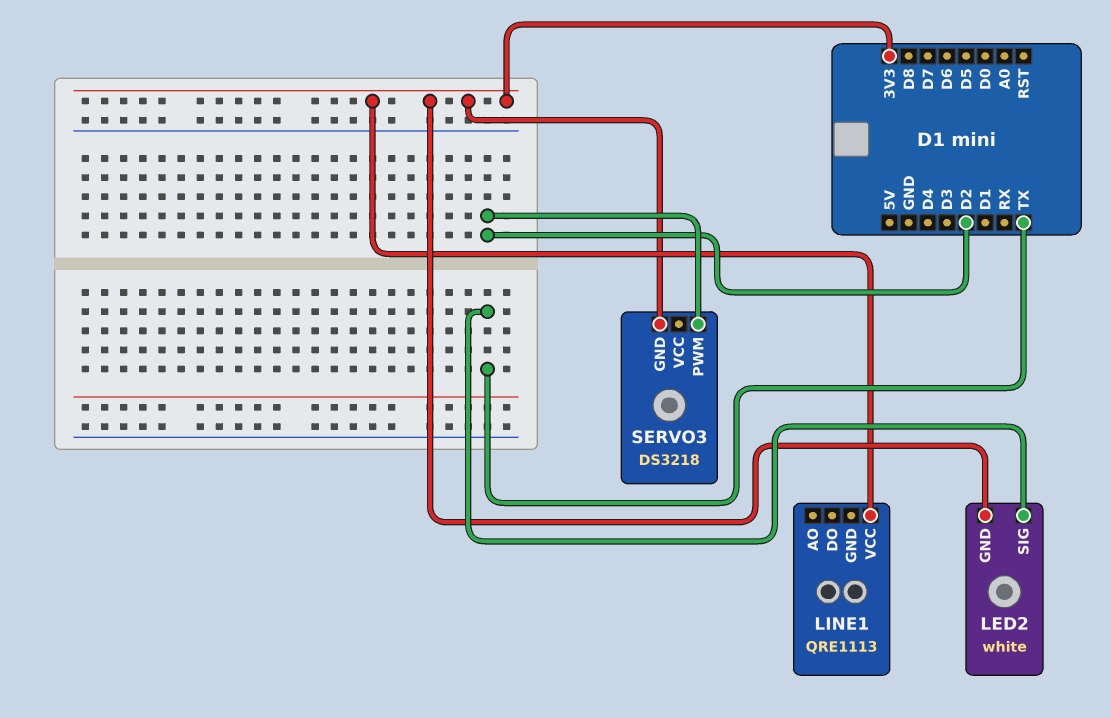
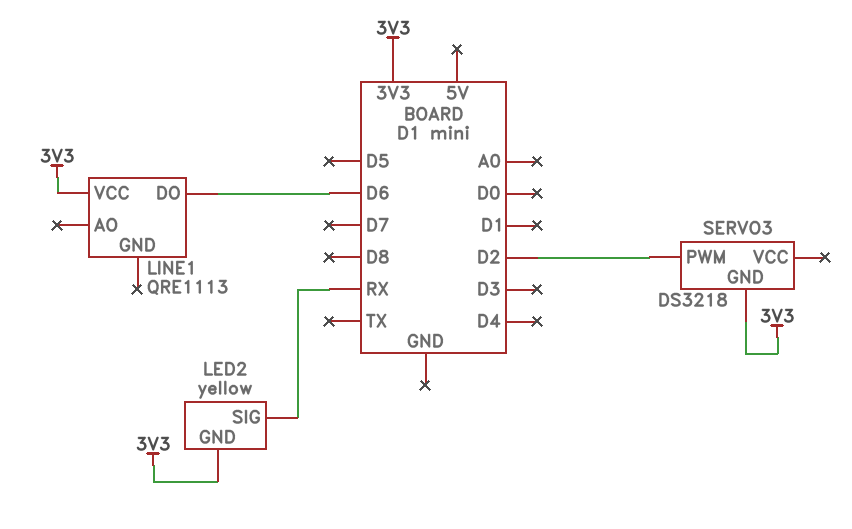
LED2: white -> yellow
LED2 pin SIG: TX -> RX
LINE1 pin DO: none -> D6

